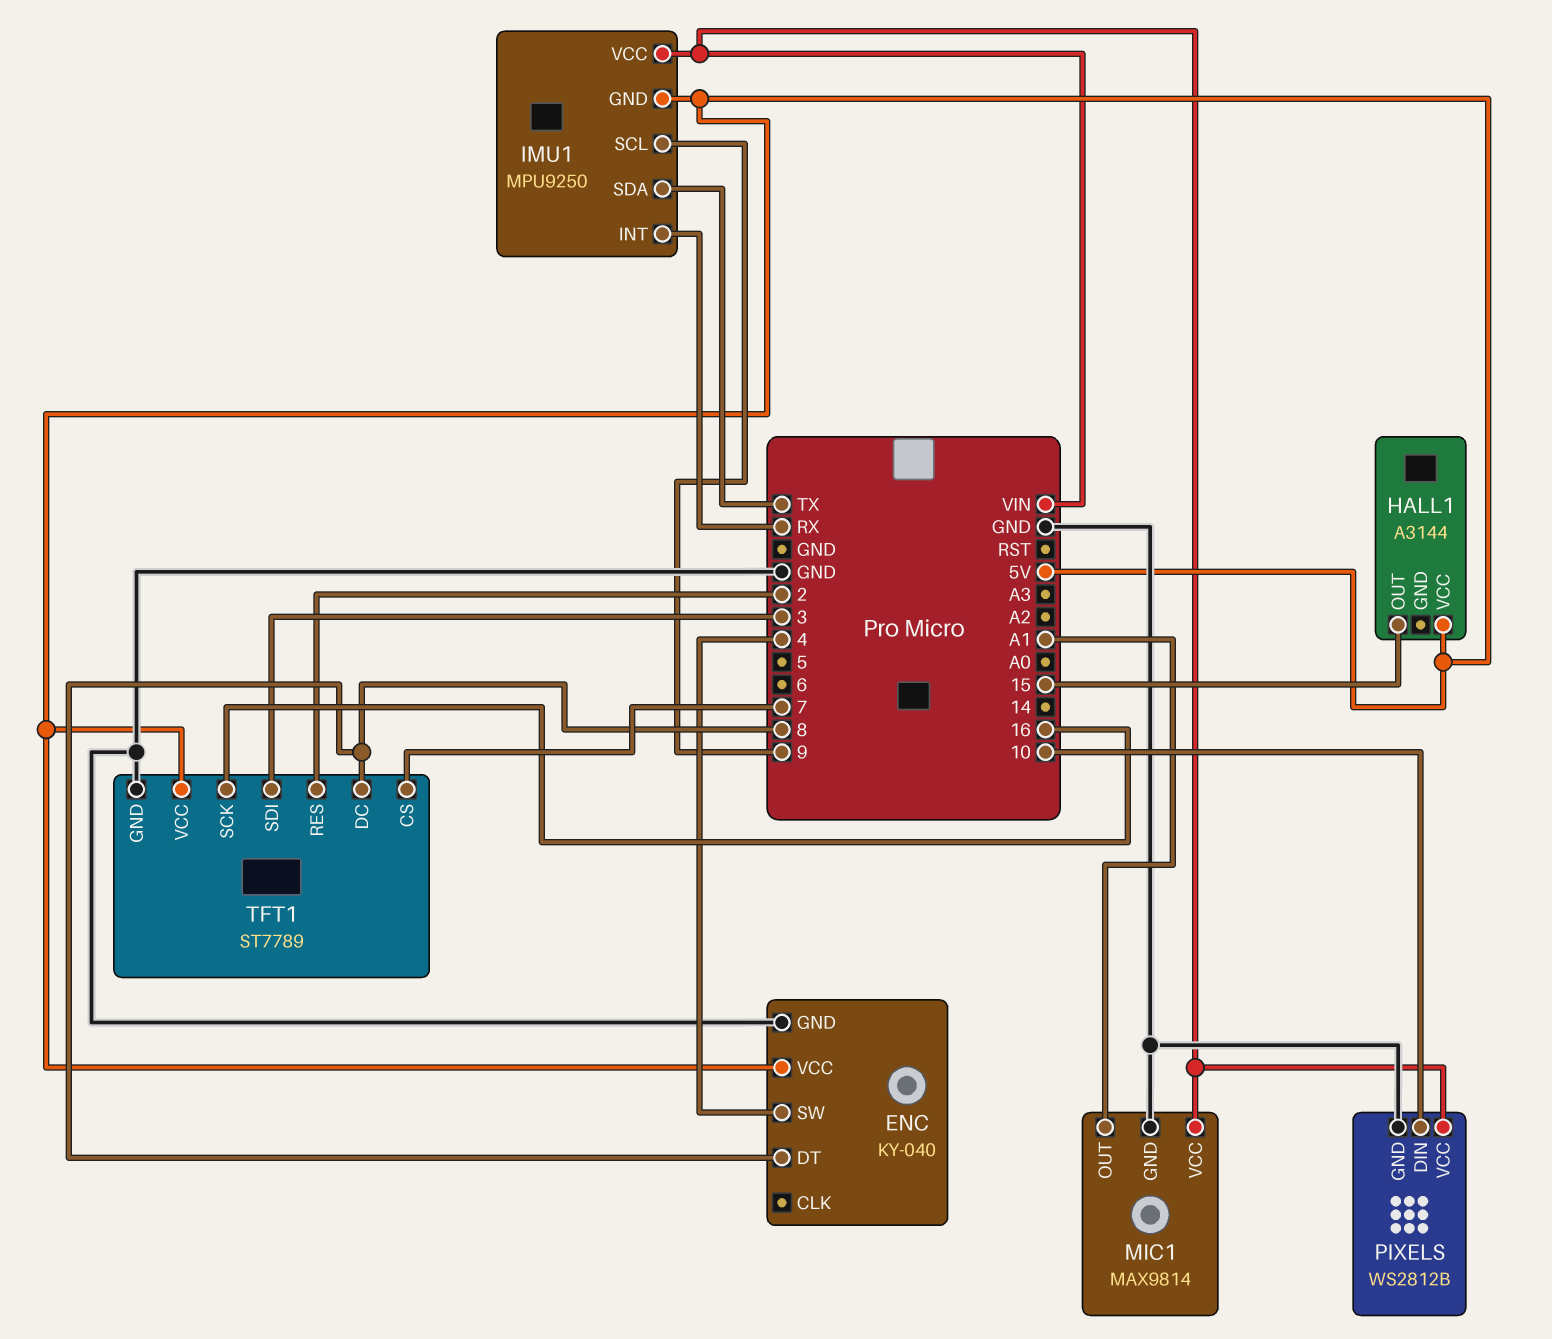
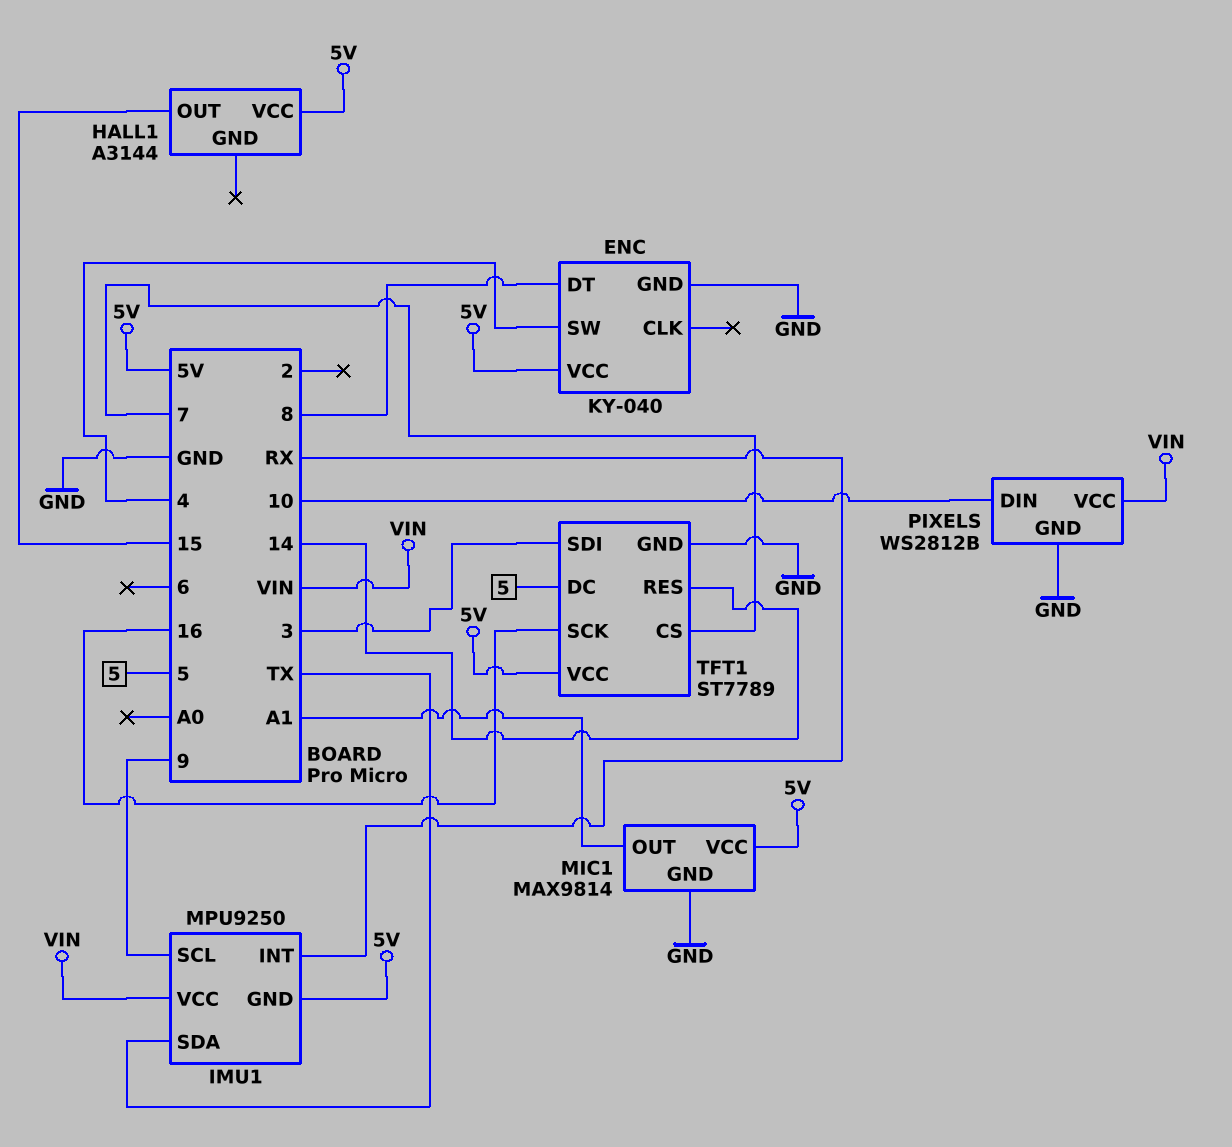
MIC1 pin VCC: VIN -> 5V
TFT1 pin DC: 8 -> 5
TFT1 pin RES: 2 -> 14

